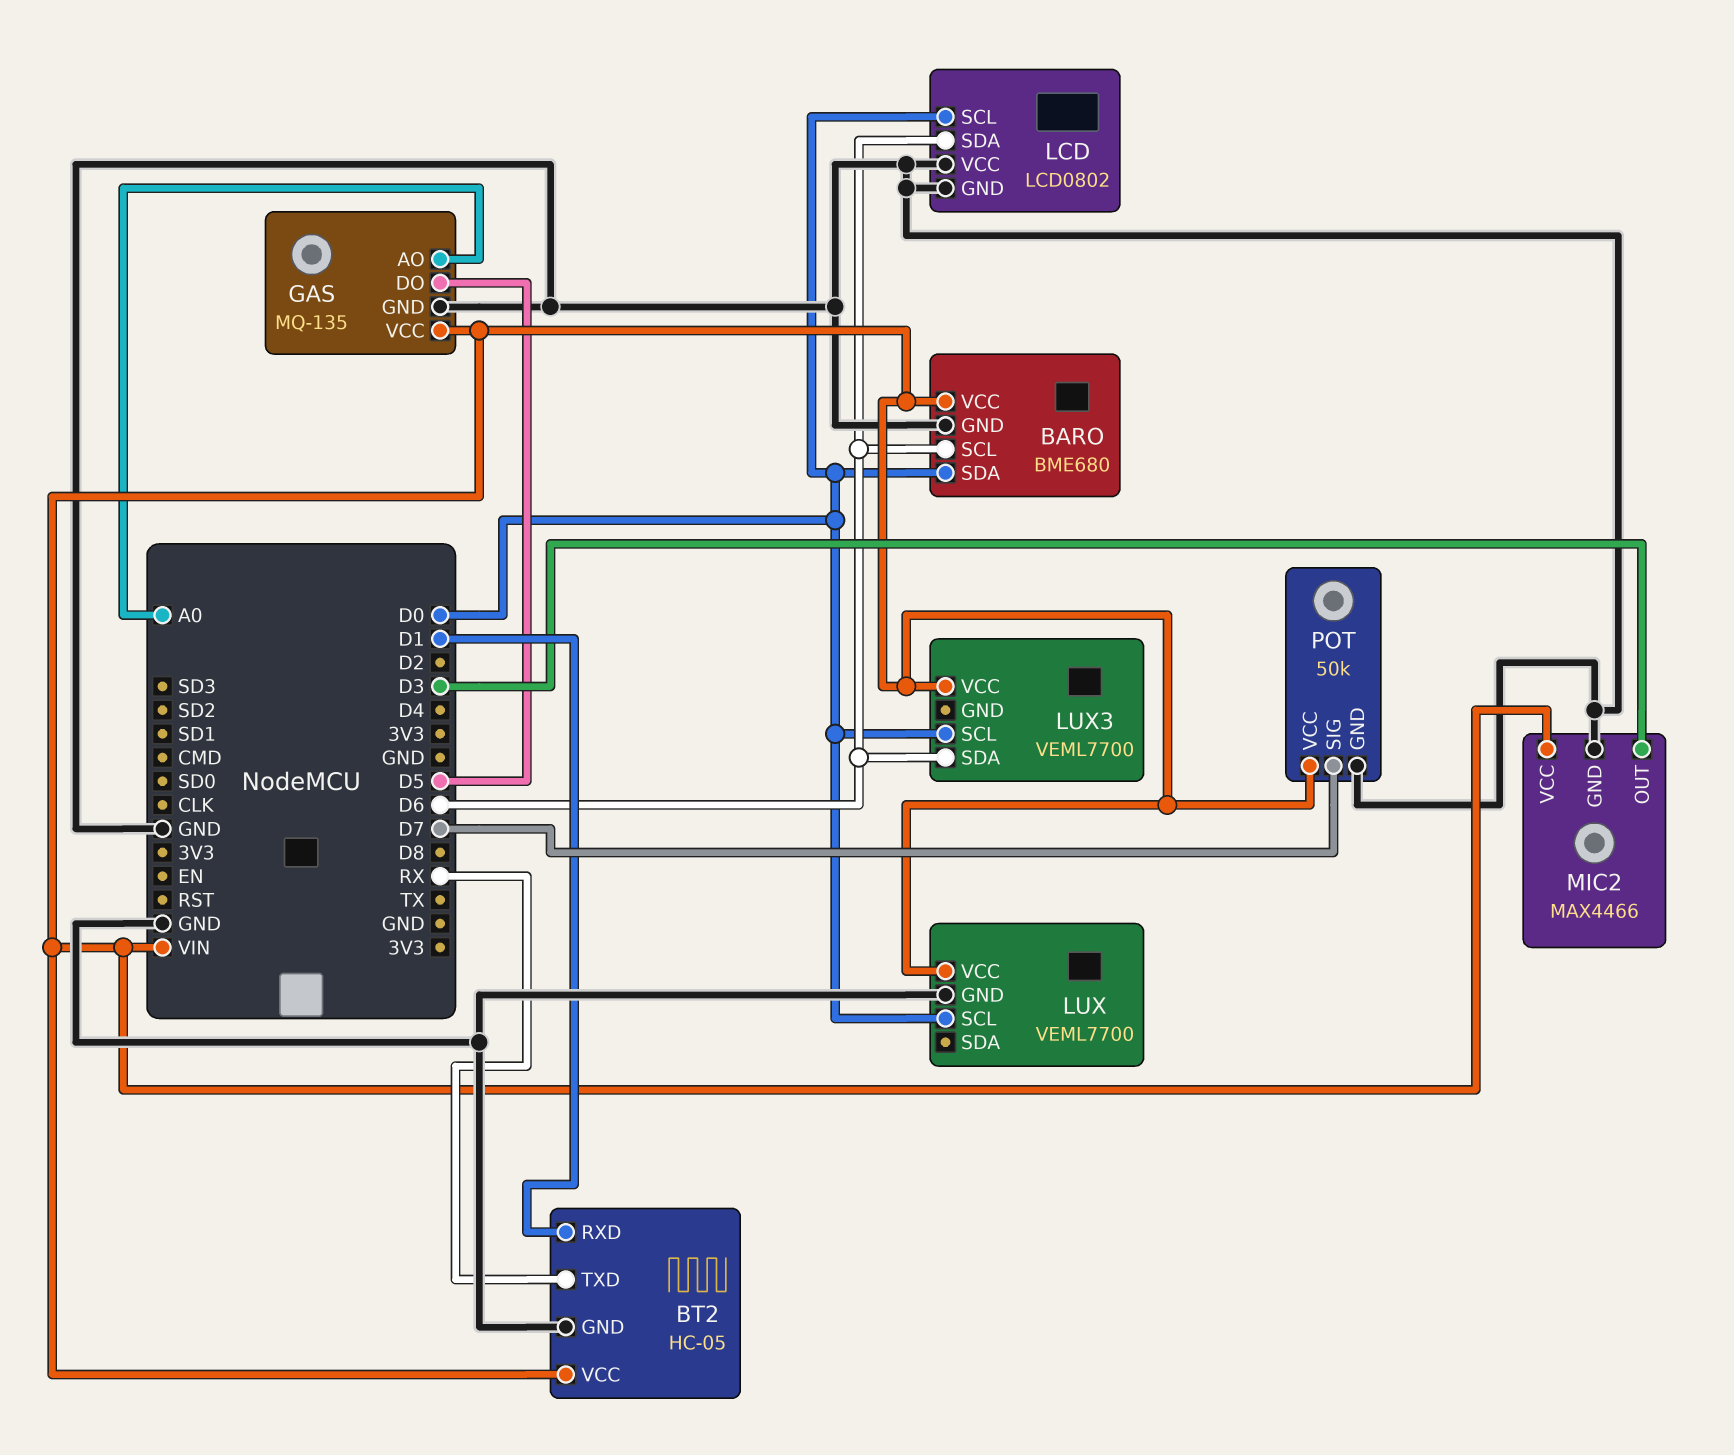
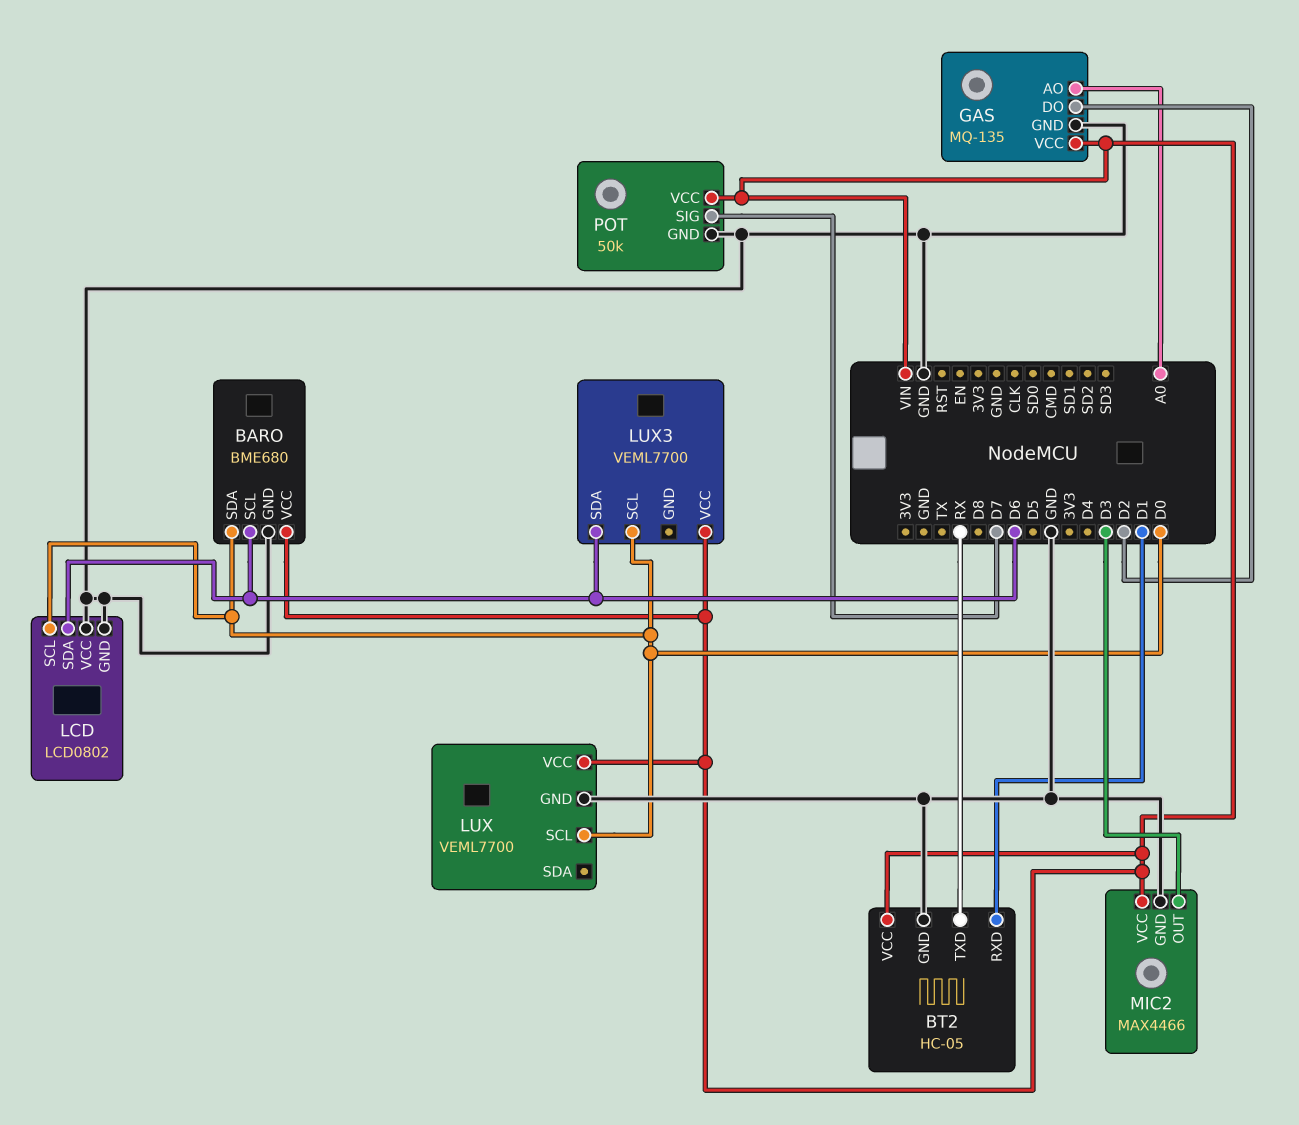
GAS pin DO: D5 -> D2

